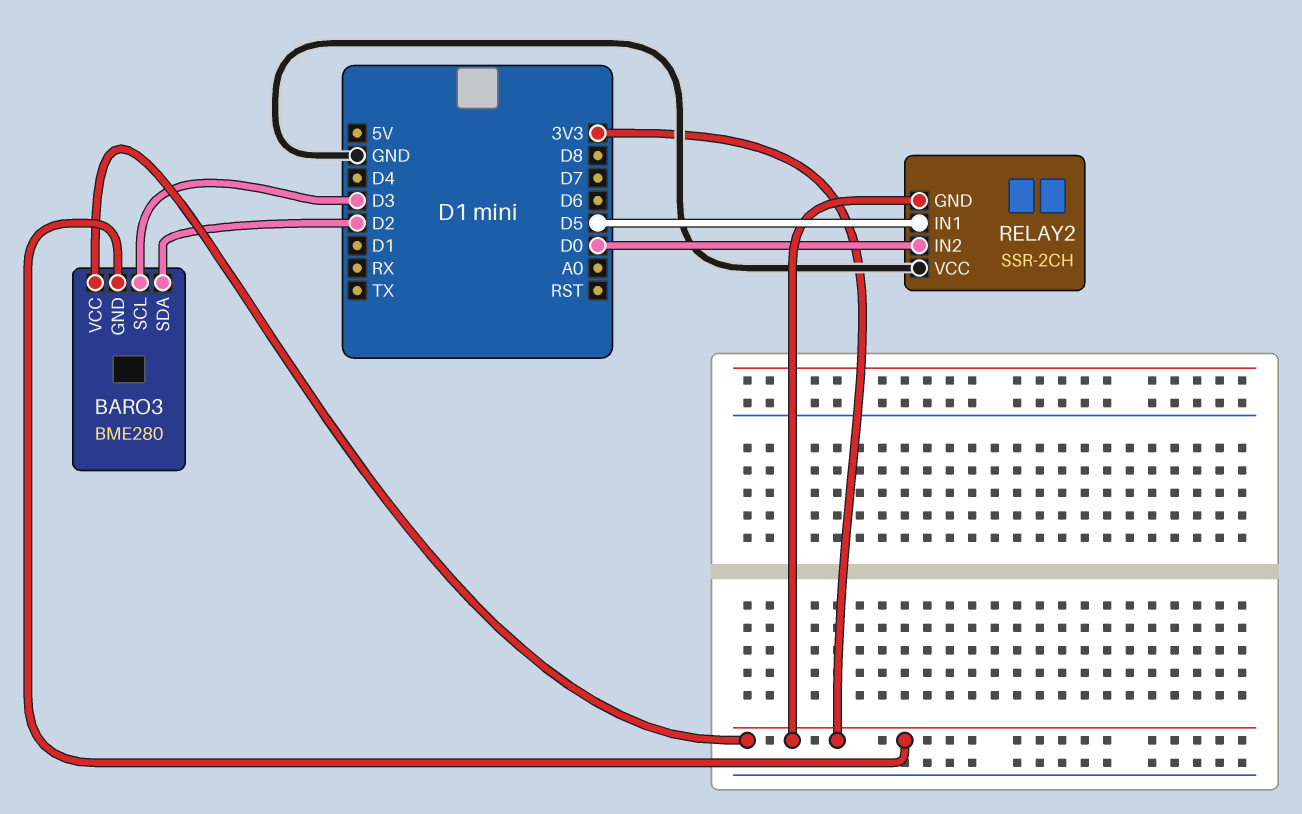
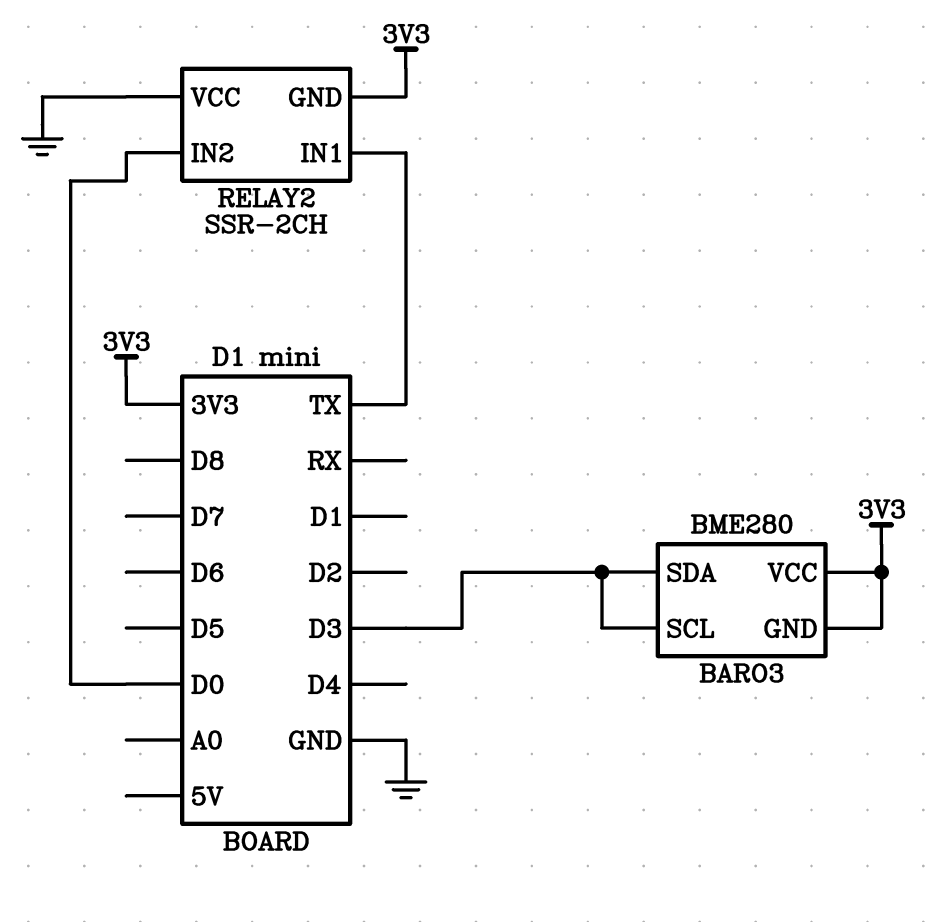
BARO3 pin SDA: D2 -> D3
RELAY2 pin IN1: D5 -> TX

